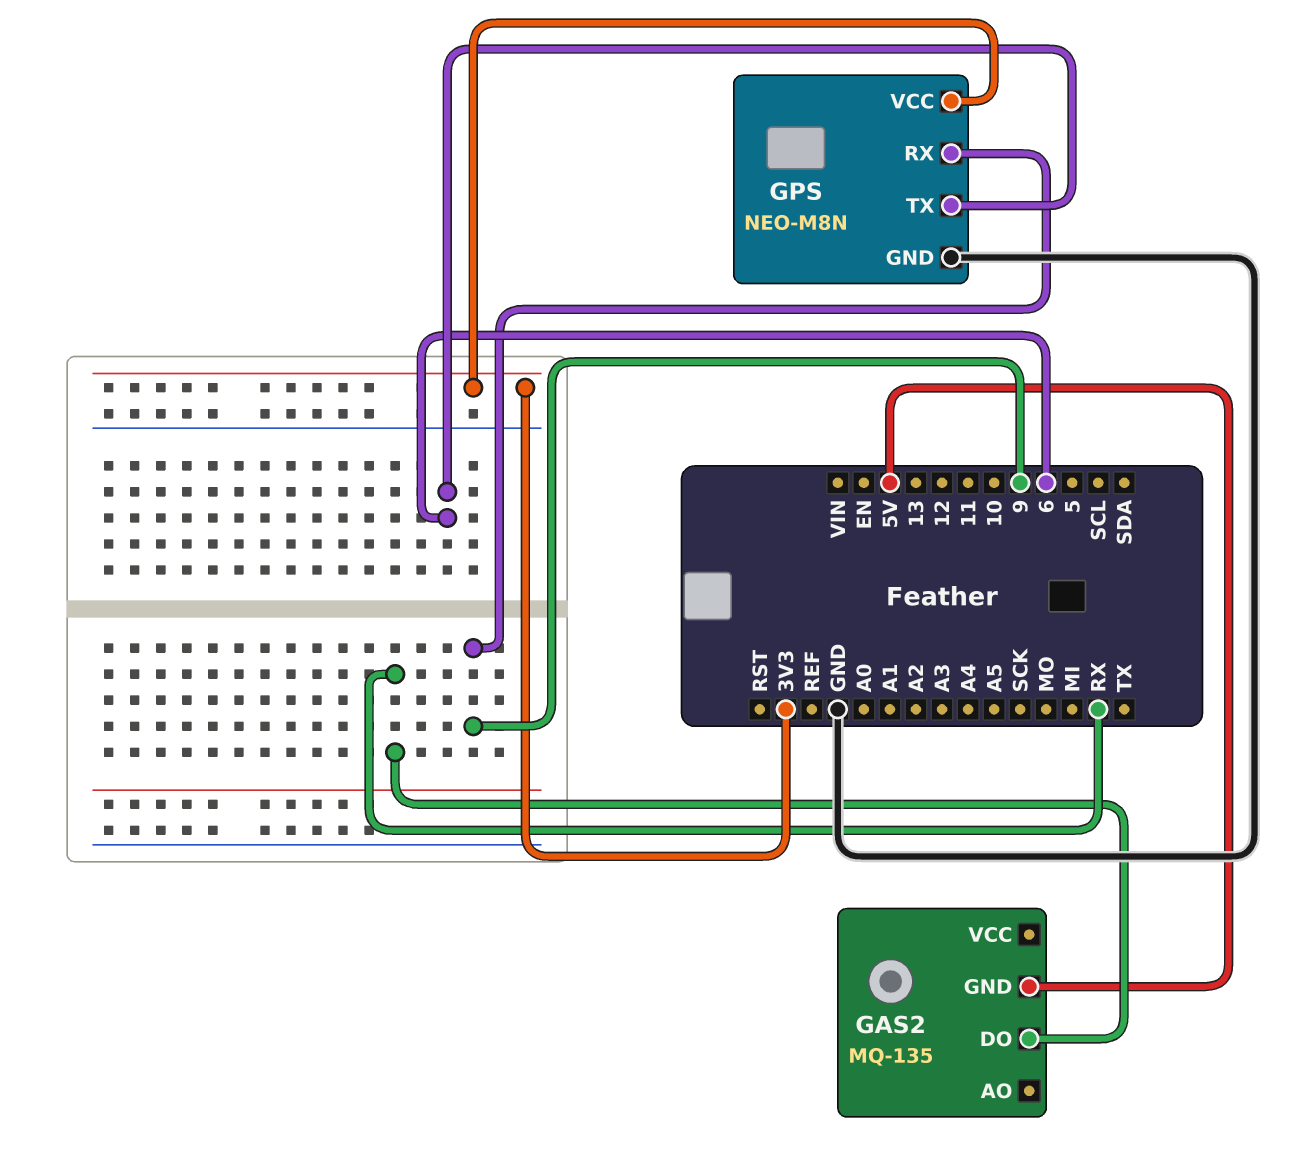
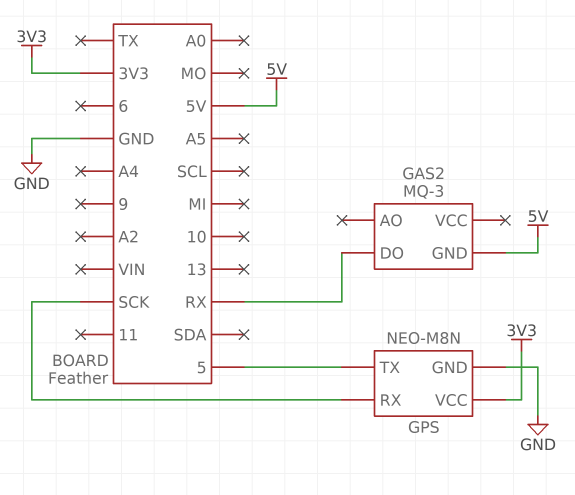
GAS2: MQ-135 -> MQ-3
GPS pin RX: 9 -> SCK
GPS pin TX: 6 -> 5

